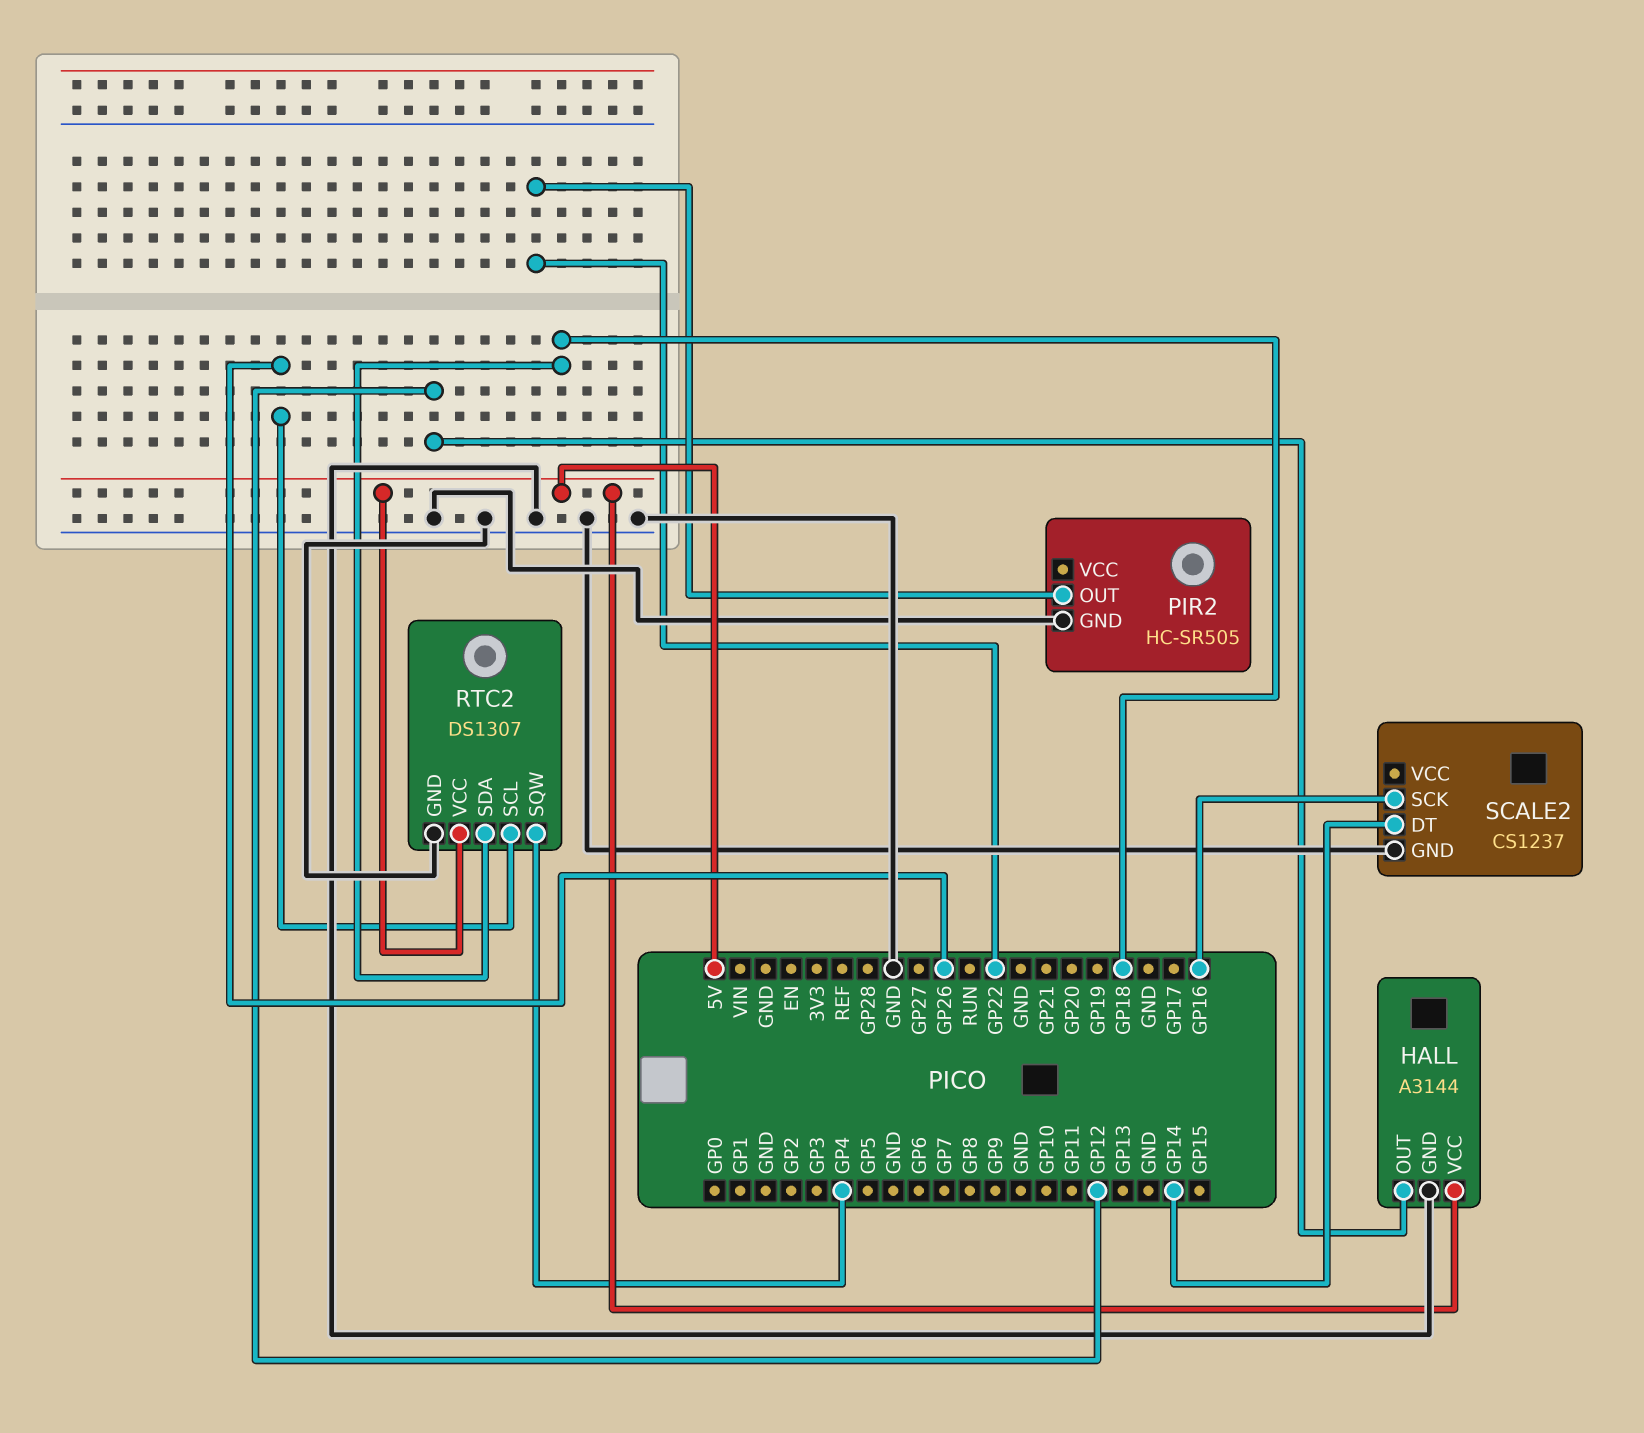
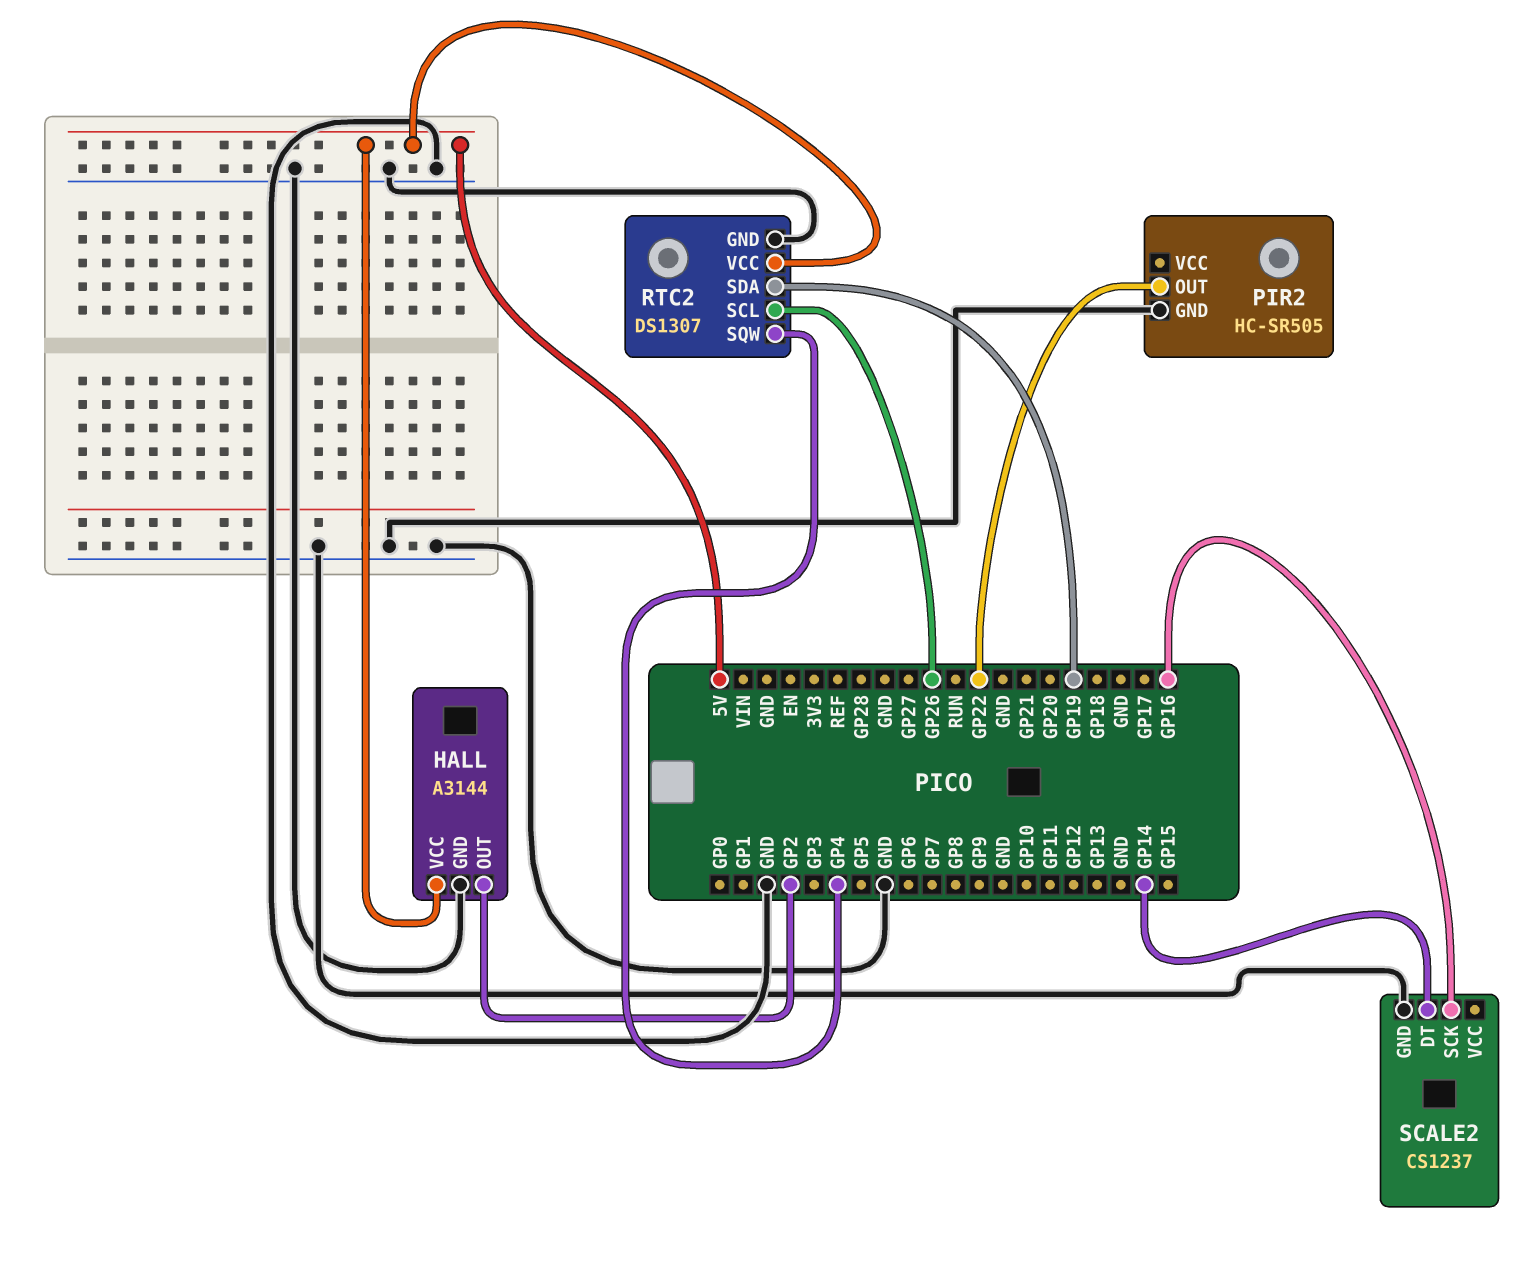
HALL pin OUT: GP12 -> GP2
RTC2 pin SDA: GP18 -> GP19

